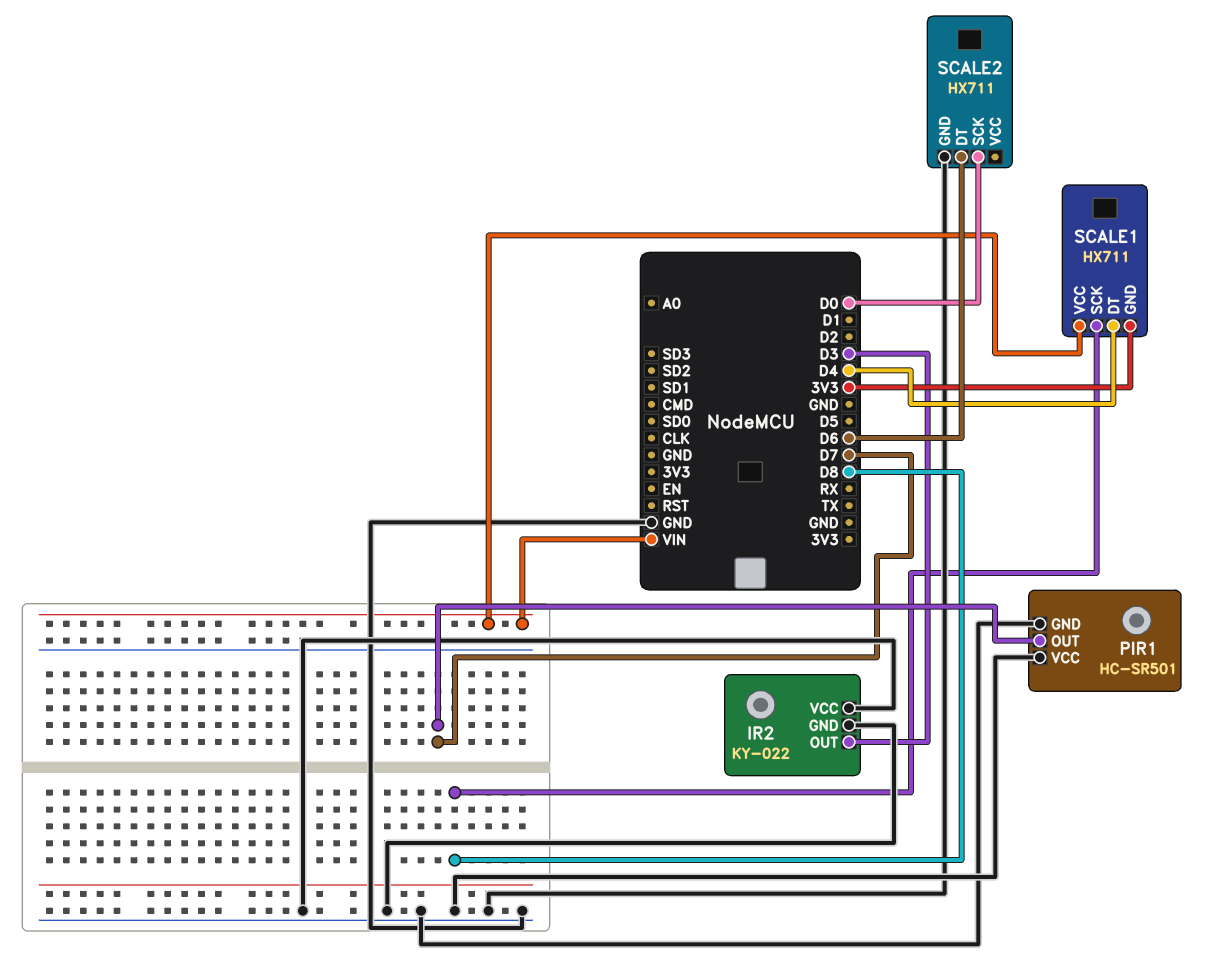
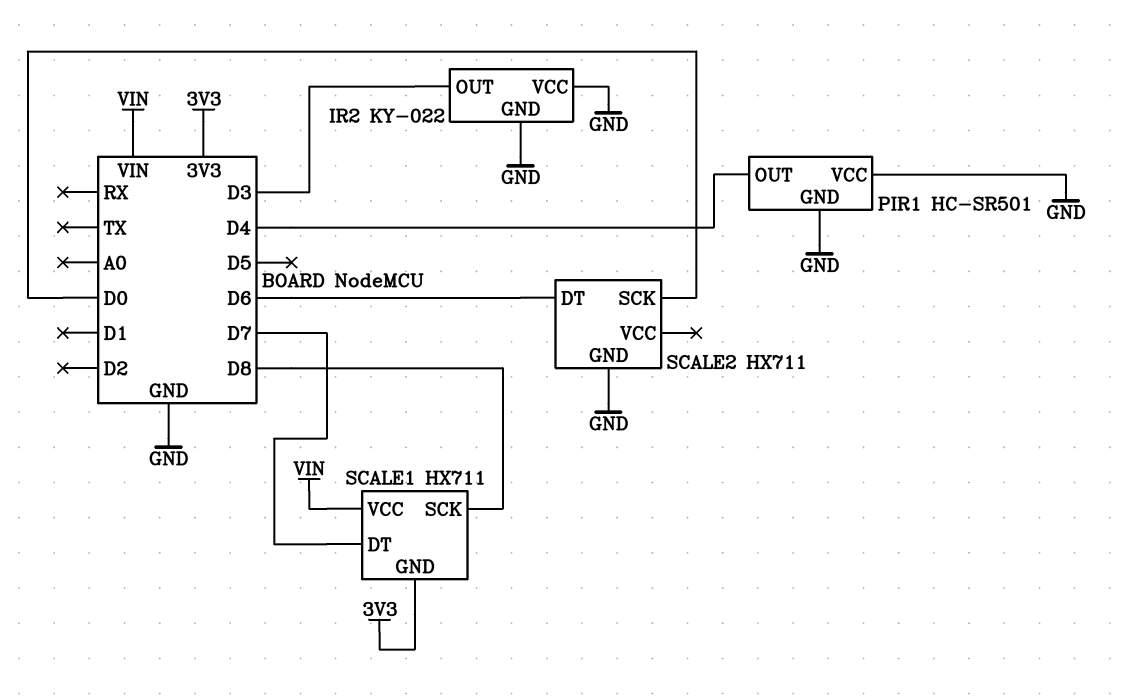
PIR1 pin OUT: D7 -> D4
SCALE1 pin DT: D4 -> D7

